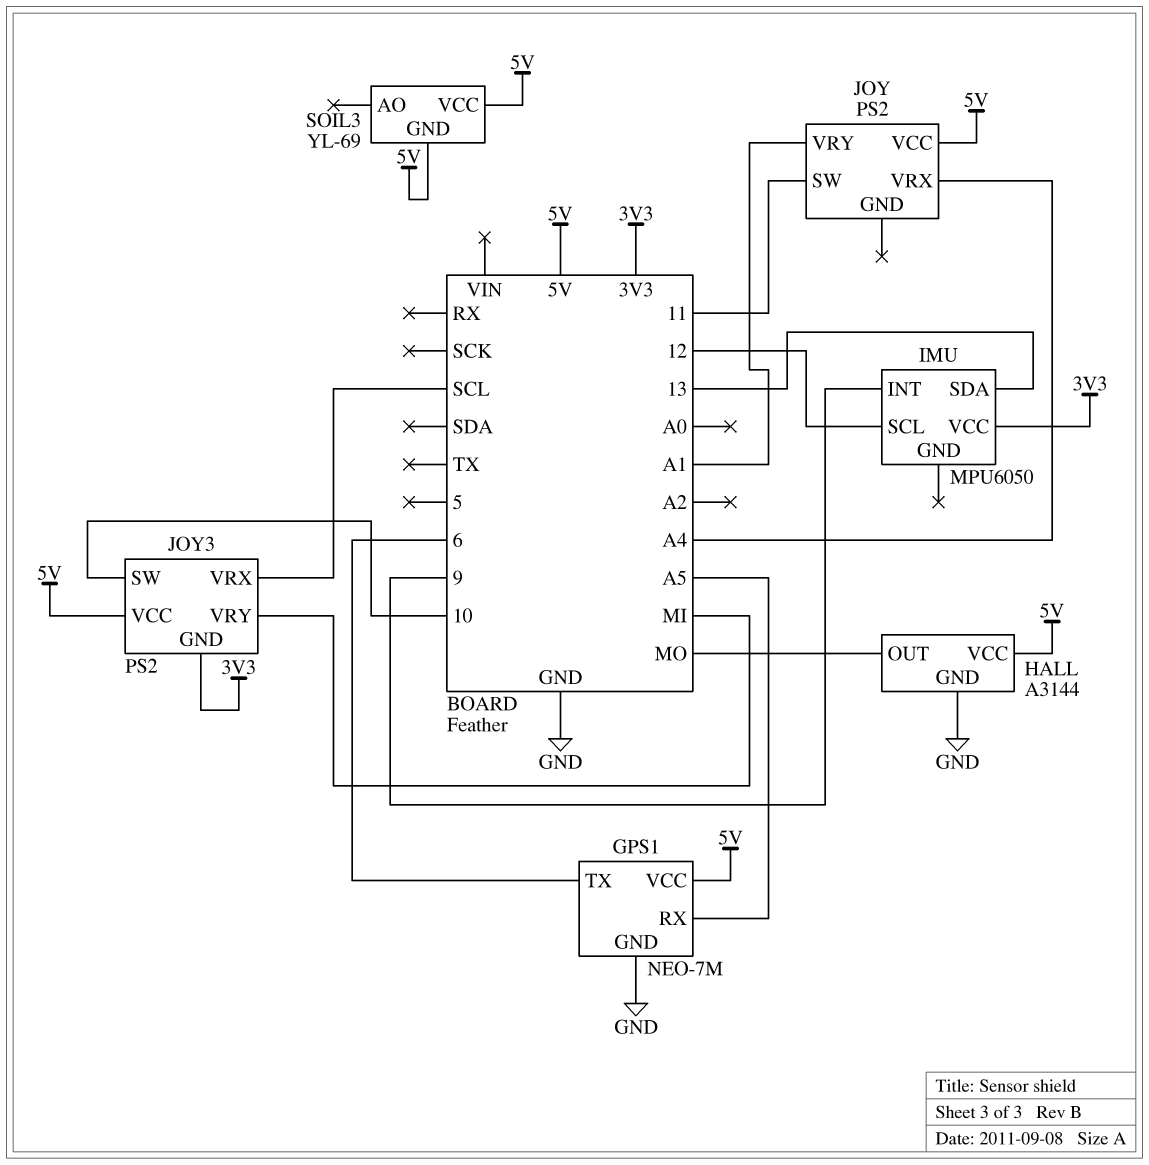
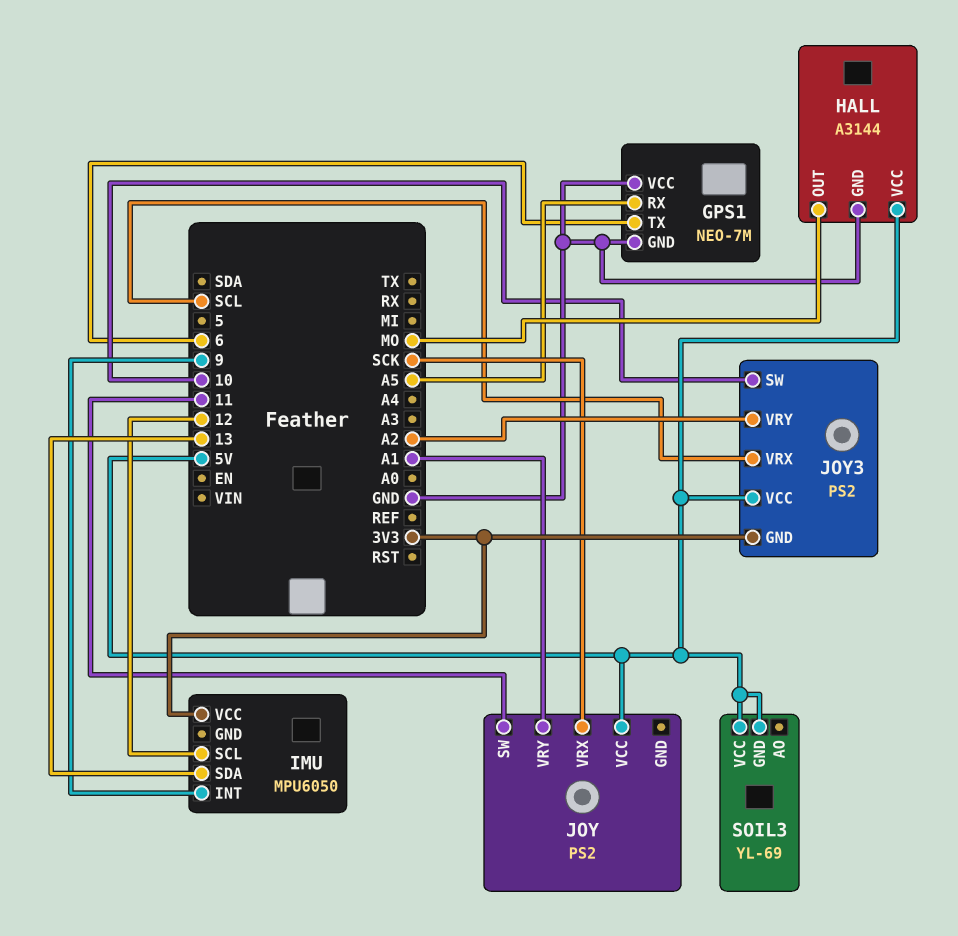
GPS1 pin VCC: 5V -> GND
JOY pin VRX: A4 -> SCK
JOY3 pin VRY: MI -> A2

